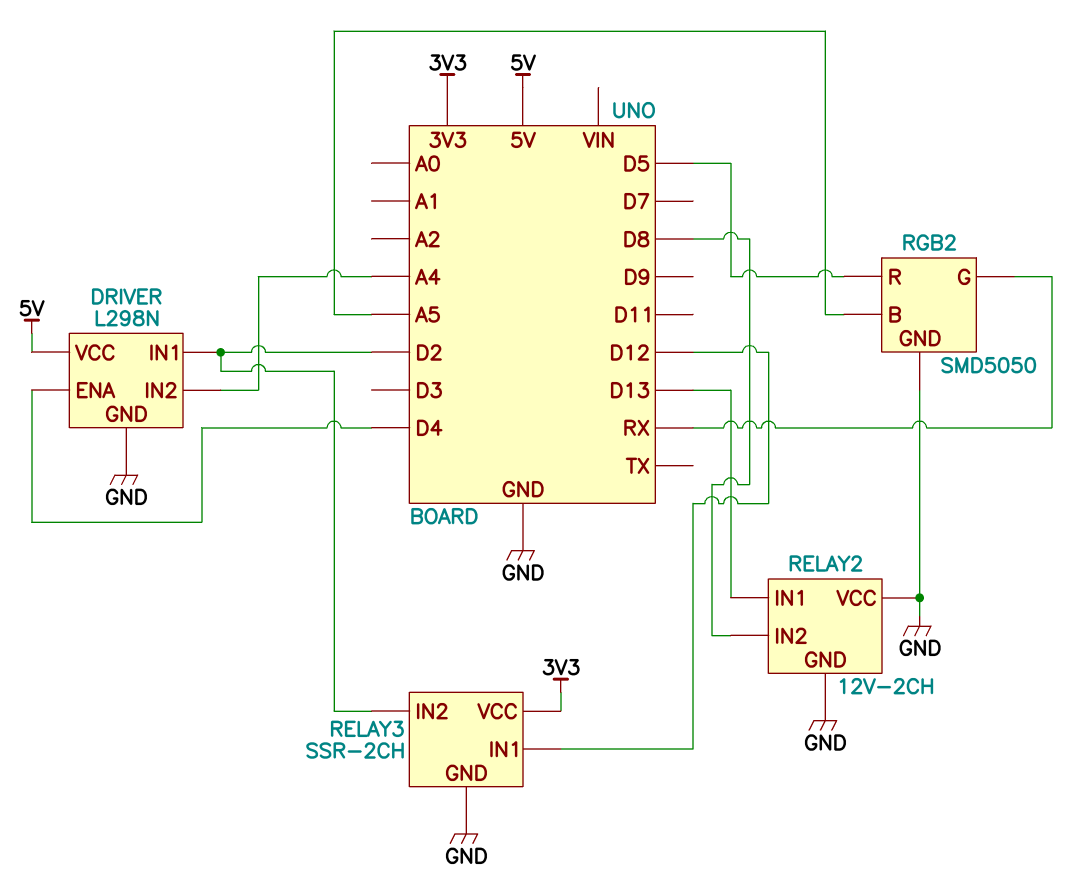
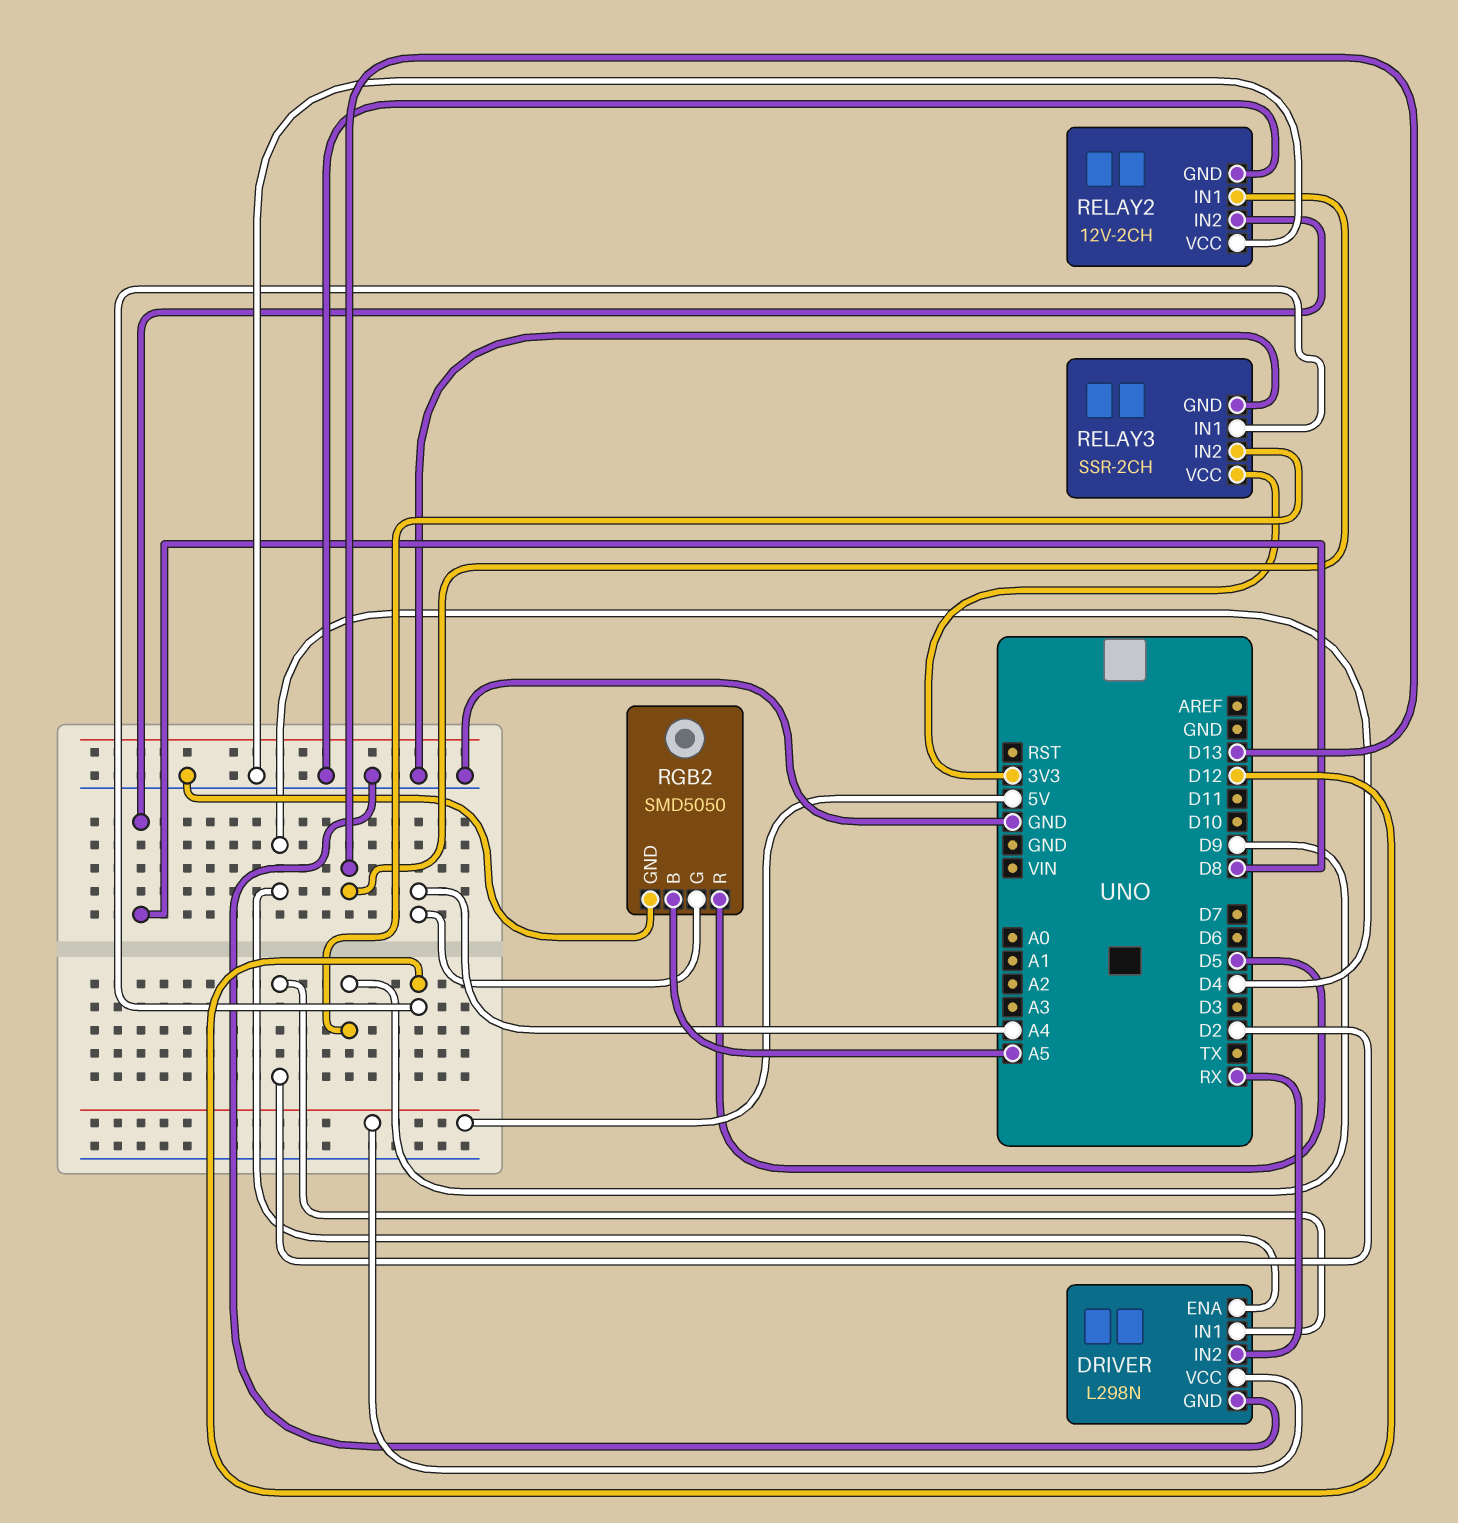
DRIVER pin IN2: A4 -> RX
RELAY3 pin IN2: D2 -> D9
RGB2 pin G: RX -> A4

